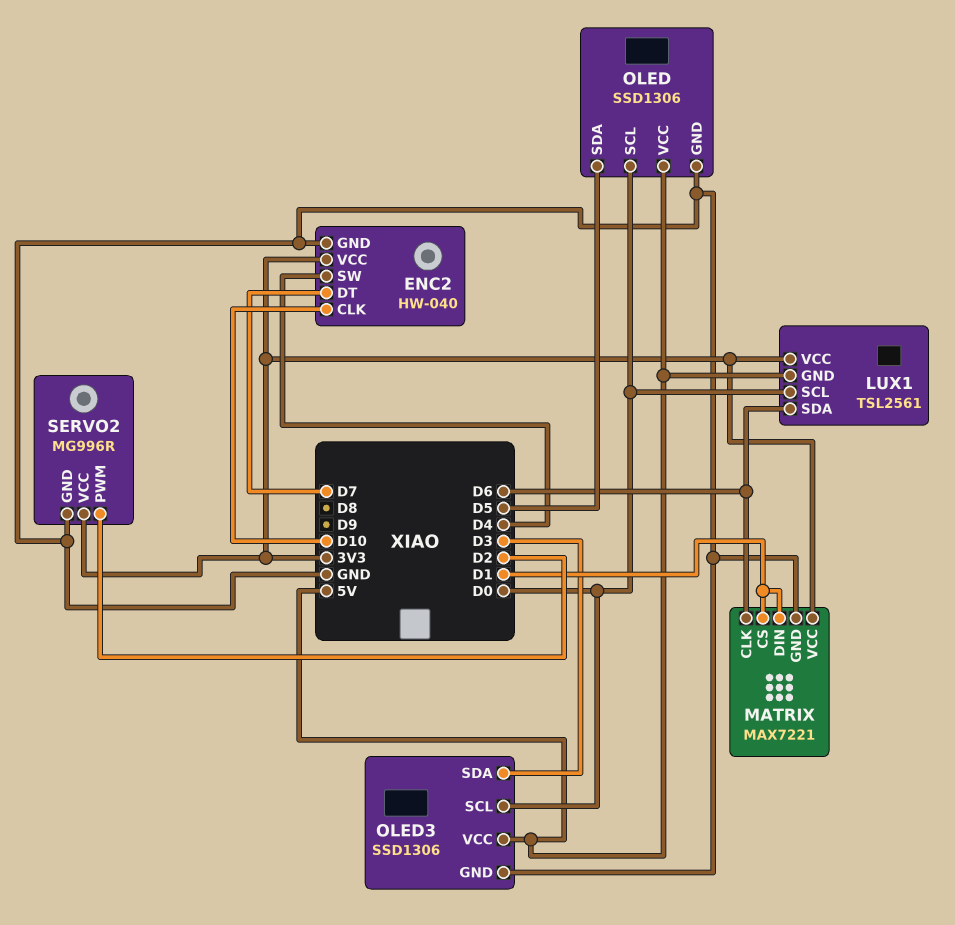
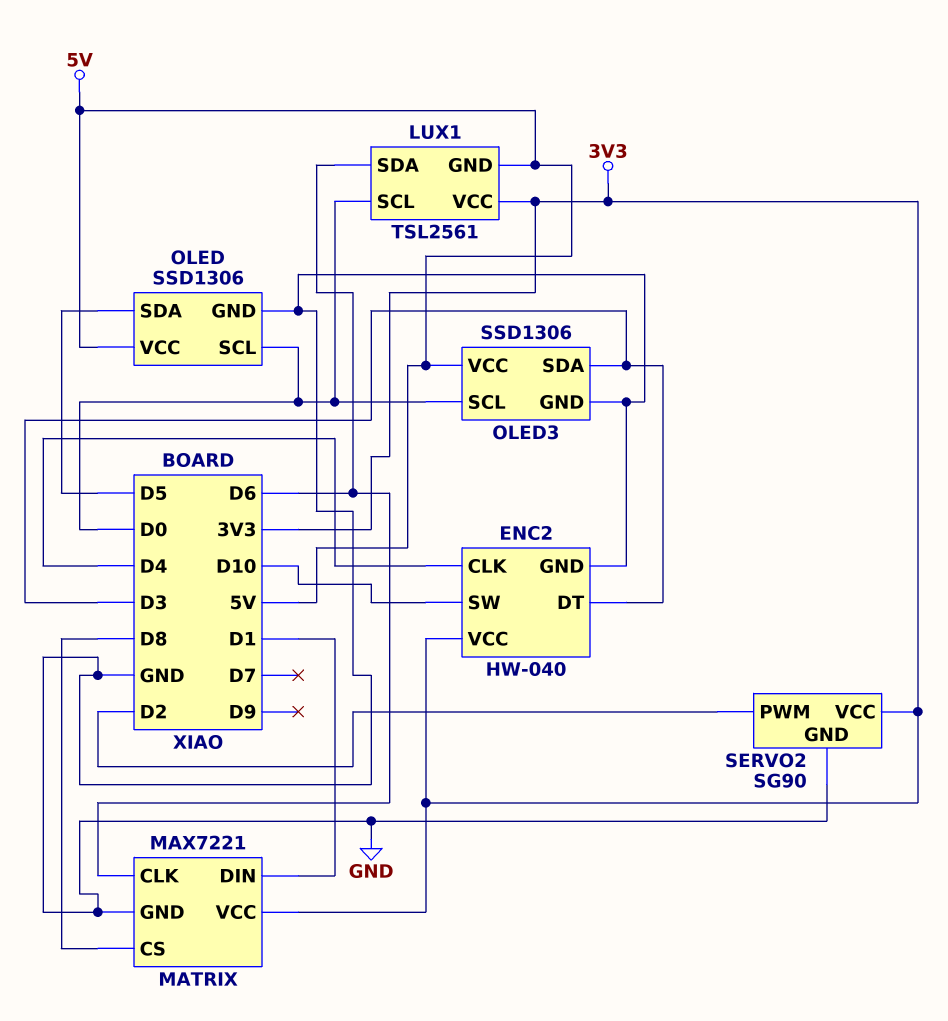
ENC2 pin CLK: D10 -> D4
ENC2 pin DT: D7 -> D3
ENC2 pin SW: D4 -> D10
MATRIX pin CS: D1 -> D8
SERVO2: MG996R -> SG90

